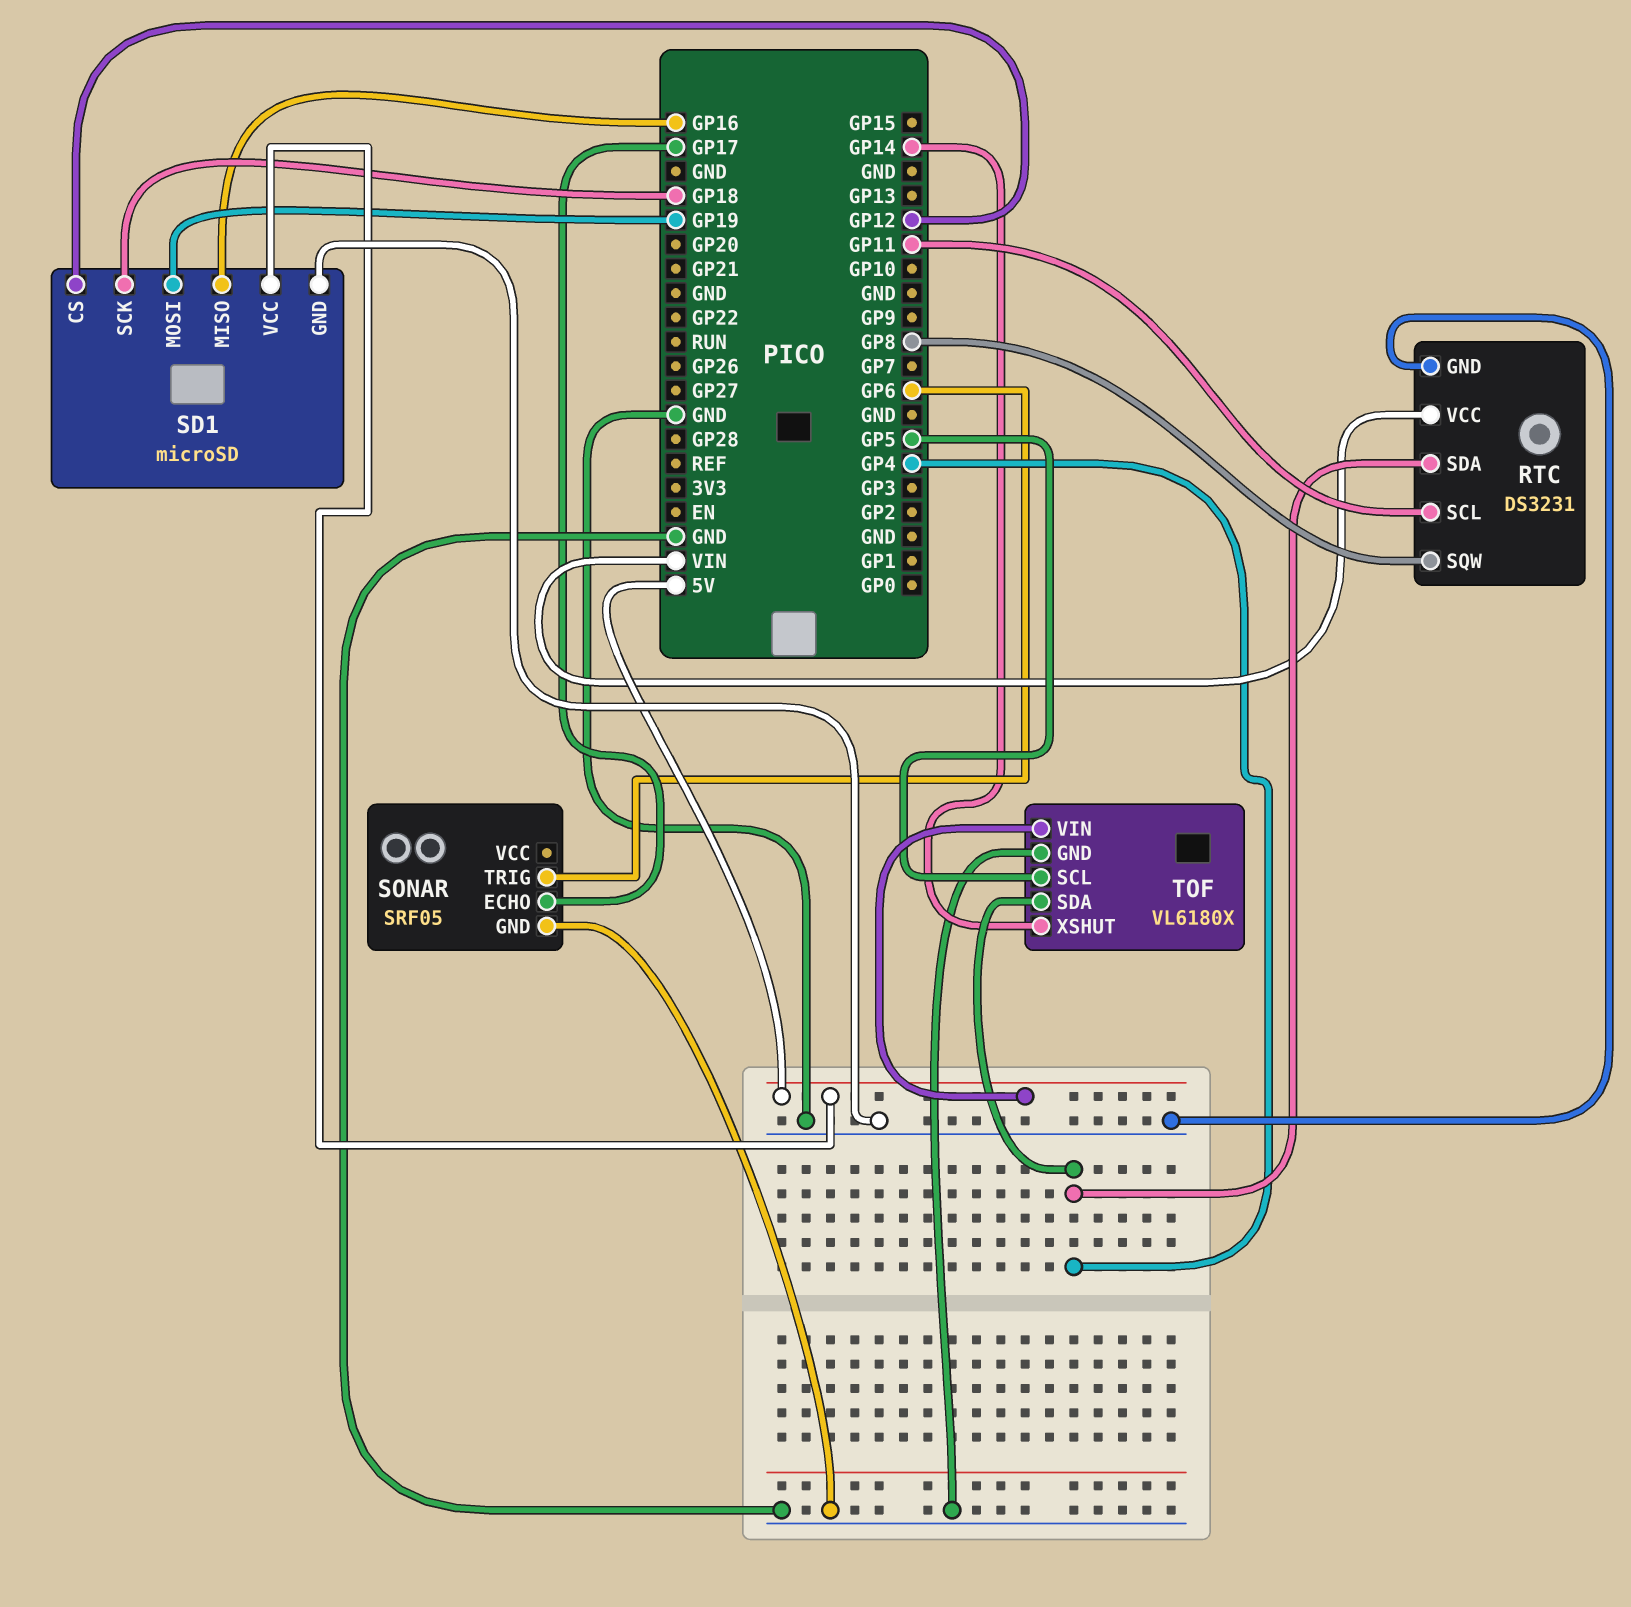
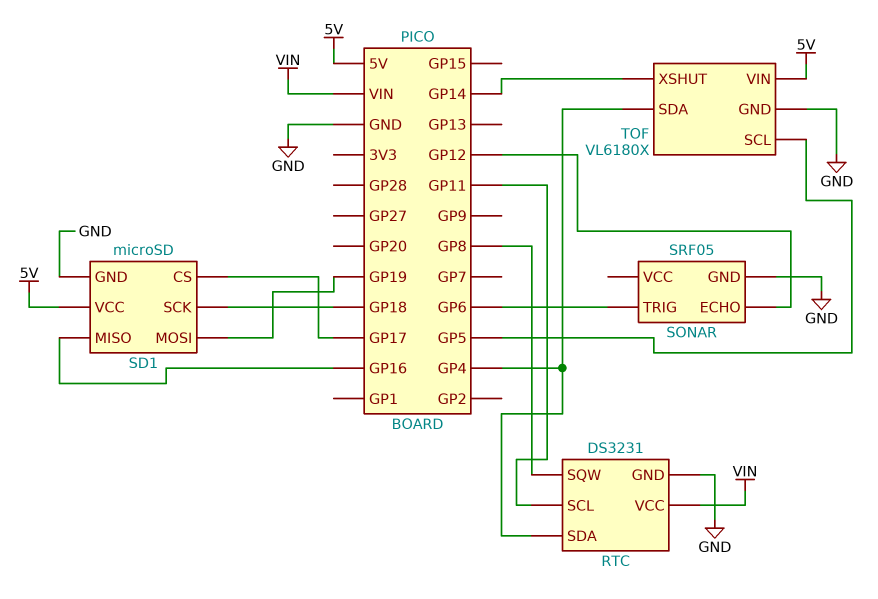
SD1 pin CS: GP12 -> GP17
SONAR pin ECHO: GP17 -> GP12

